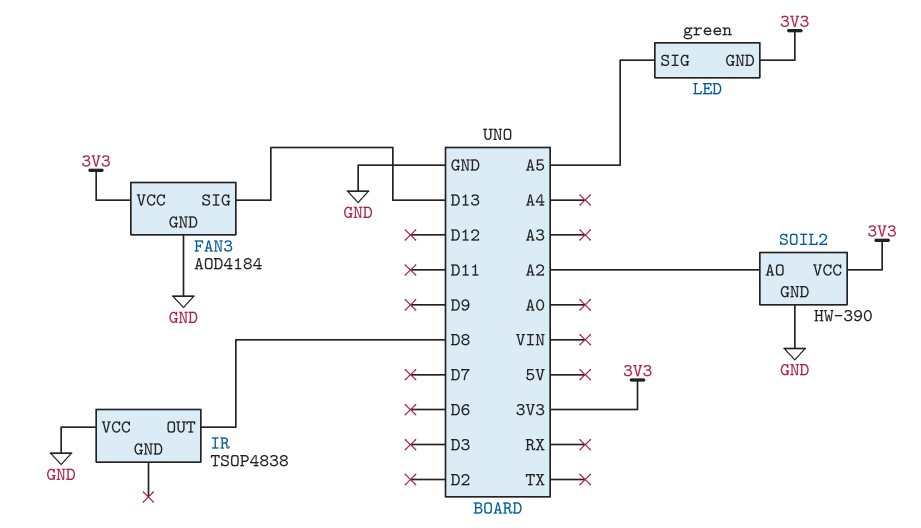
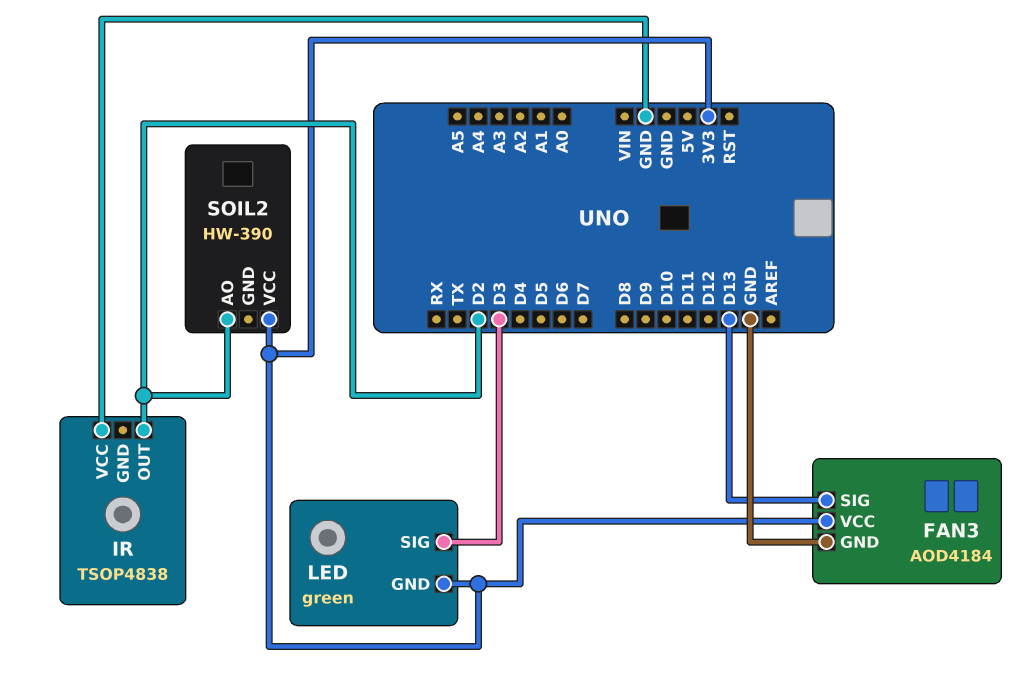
IR pin OUT: D8 -> D2
LED pin SIG: A5 -> D3
SOIL2 pin AO: A2 -> D2
SOIL2 pin GND: GND -> none

